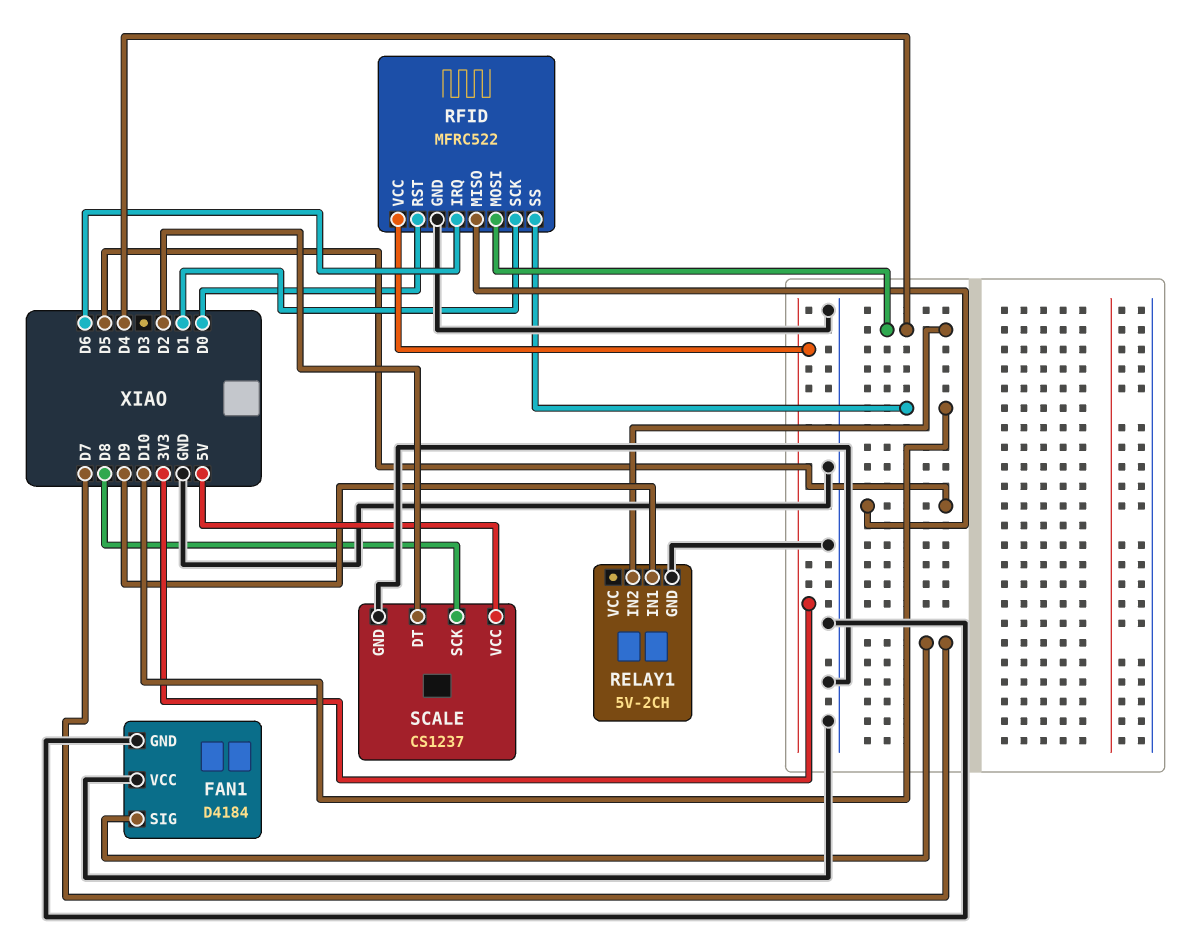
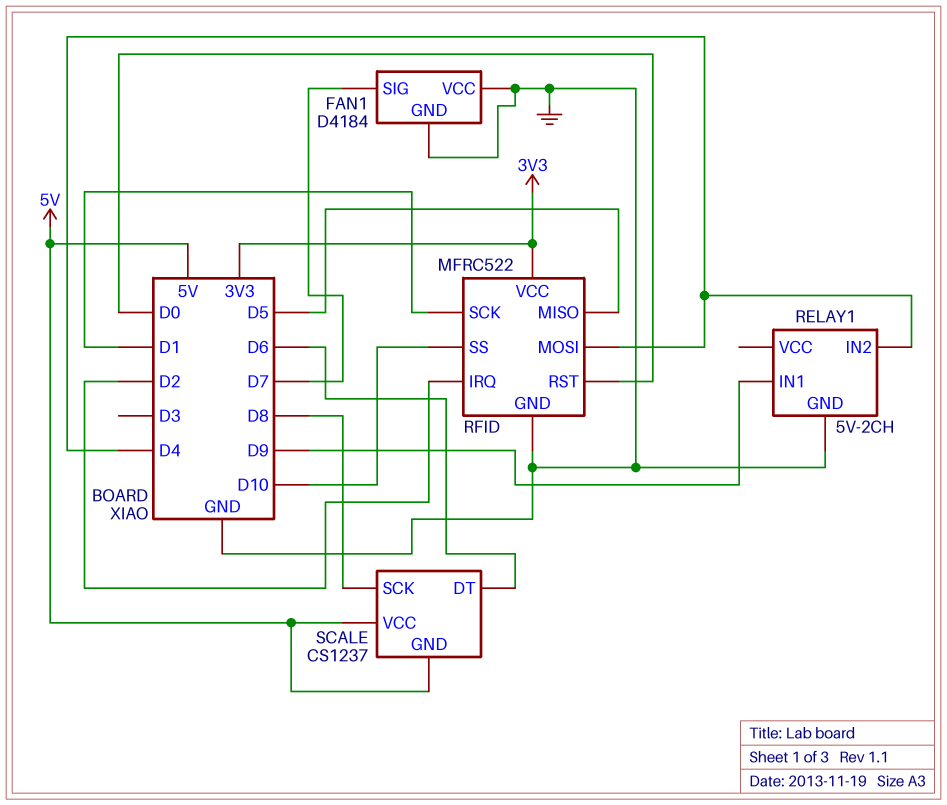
RFID pin IRQ: D6 -> D2
SCALE pin DT: D2 -> D6
SCALE pin GND: GND -> 5V

